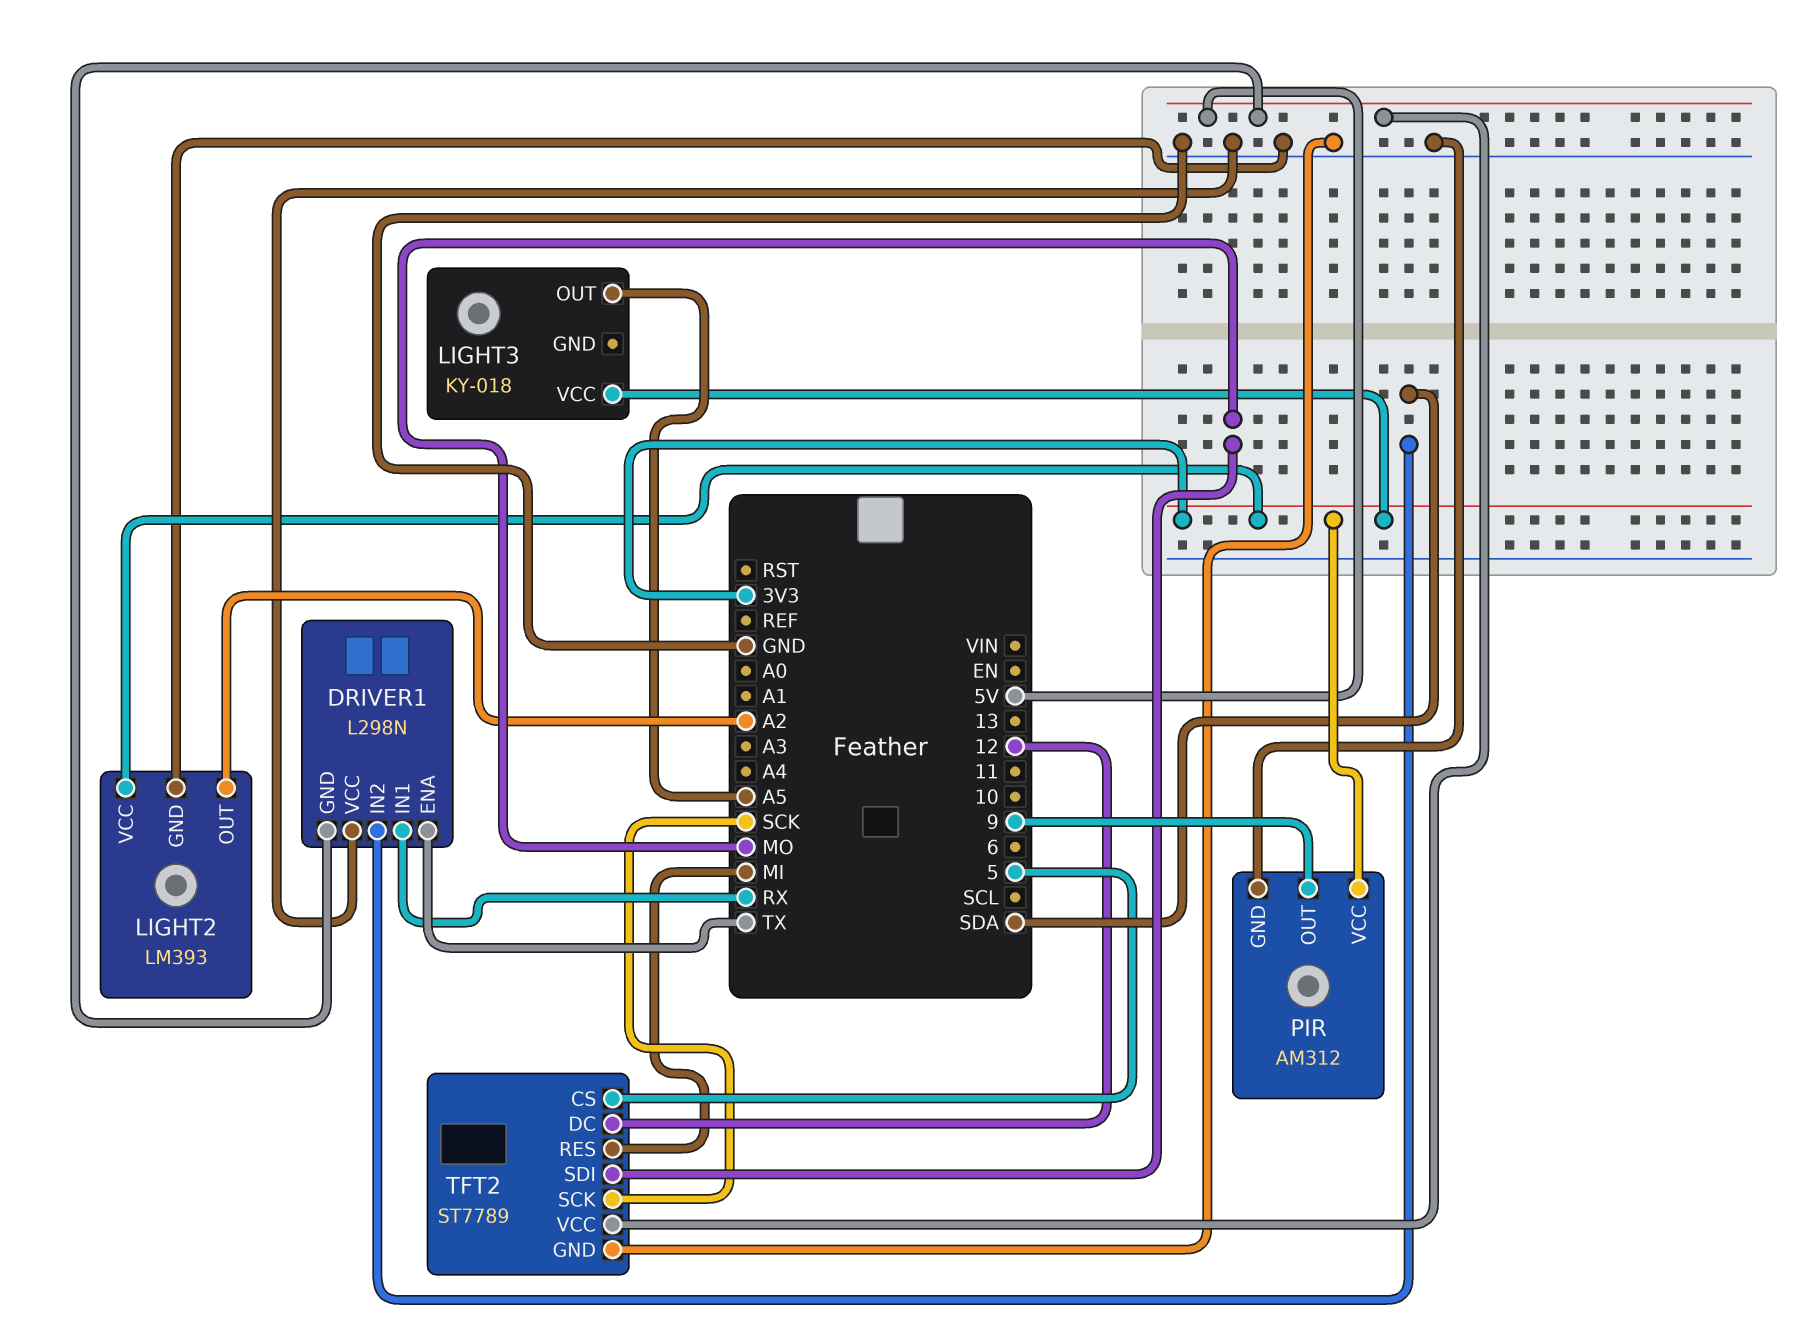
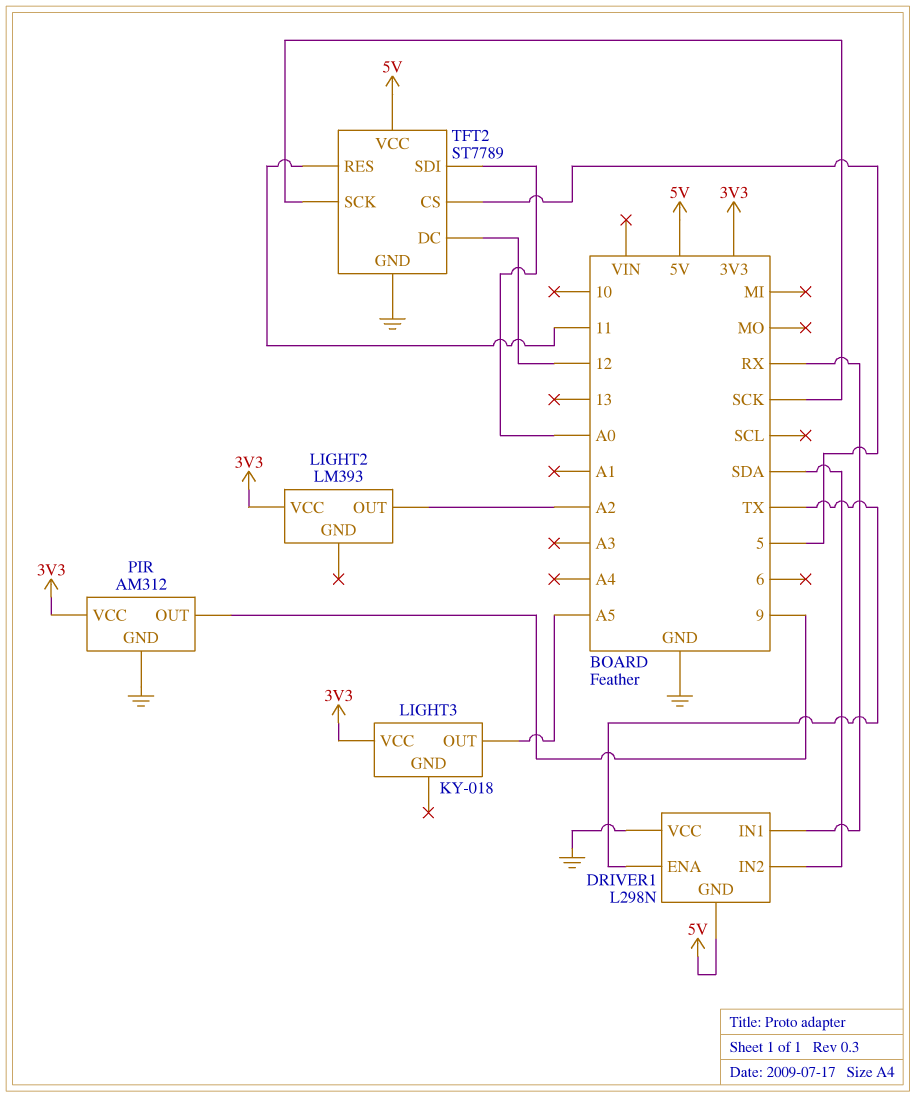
LIGHT2 pin GND: GND -> none
TFT2 pin RES: MI -> 11
TFT2 pin SDI: MO -> A0

